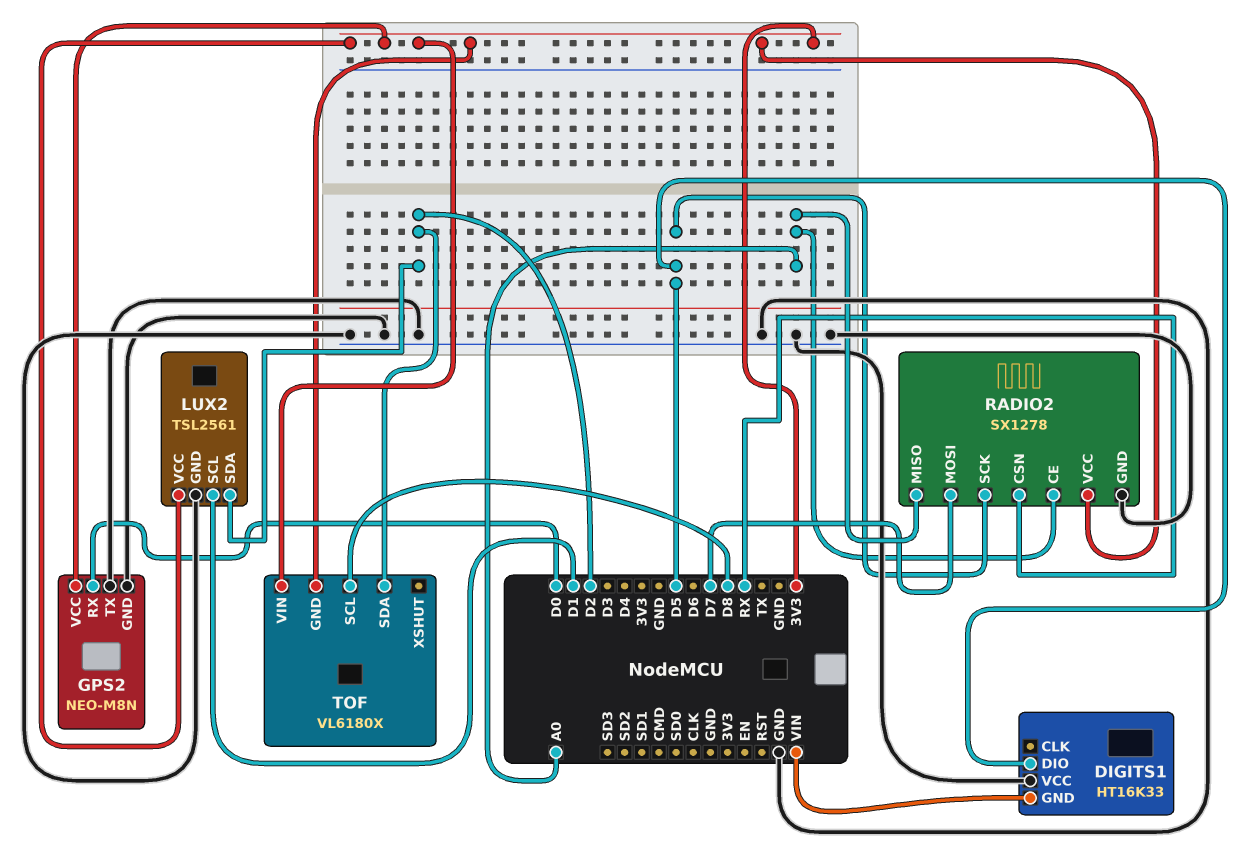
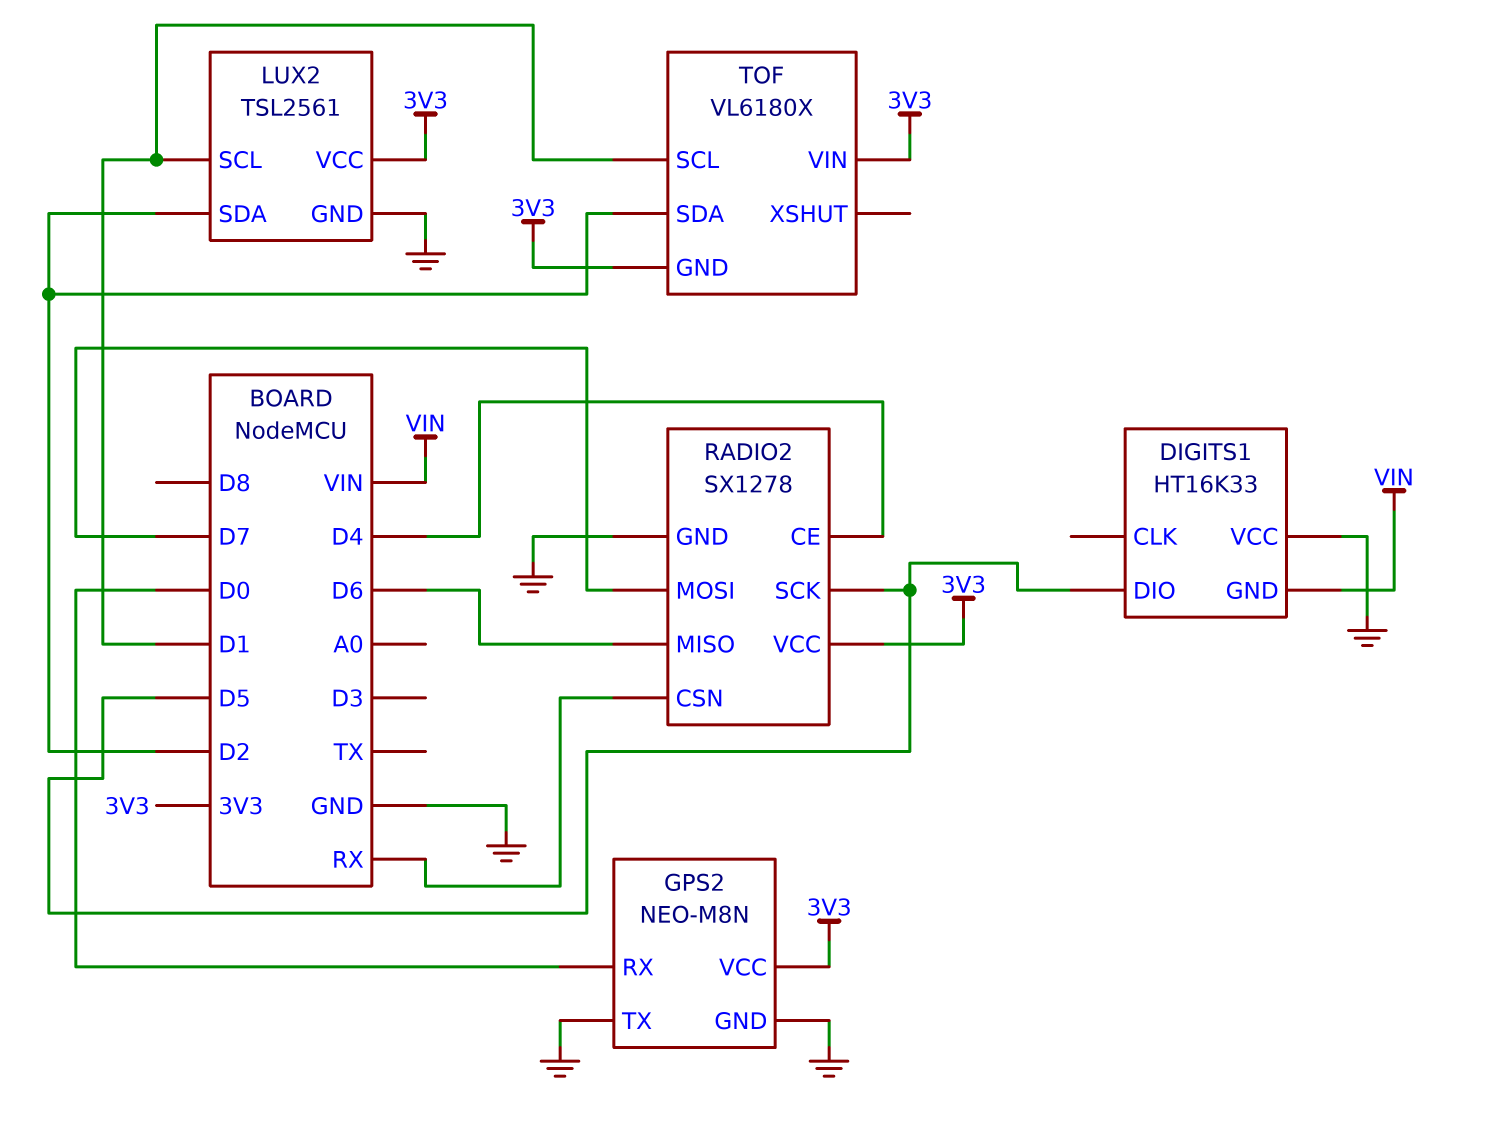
RADIO2 pin CE: A0 -> D4
RADIO2 pin MISO: A0 -> D6
TOF pin SCL: D8 -> D1

